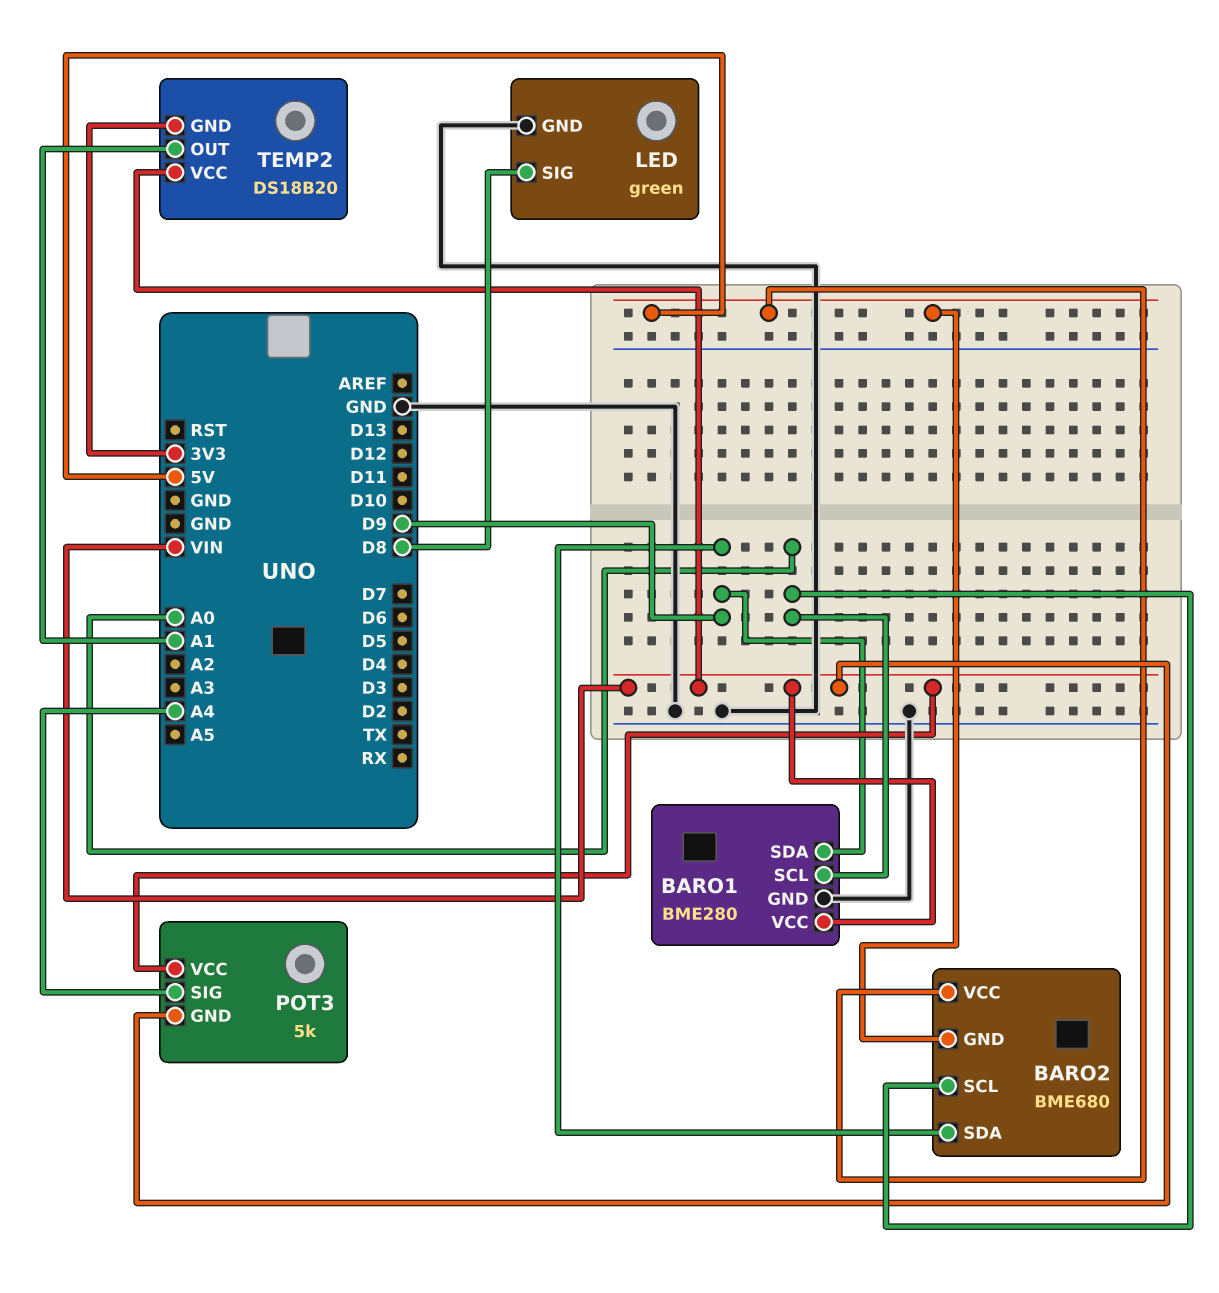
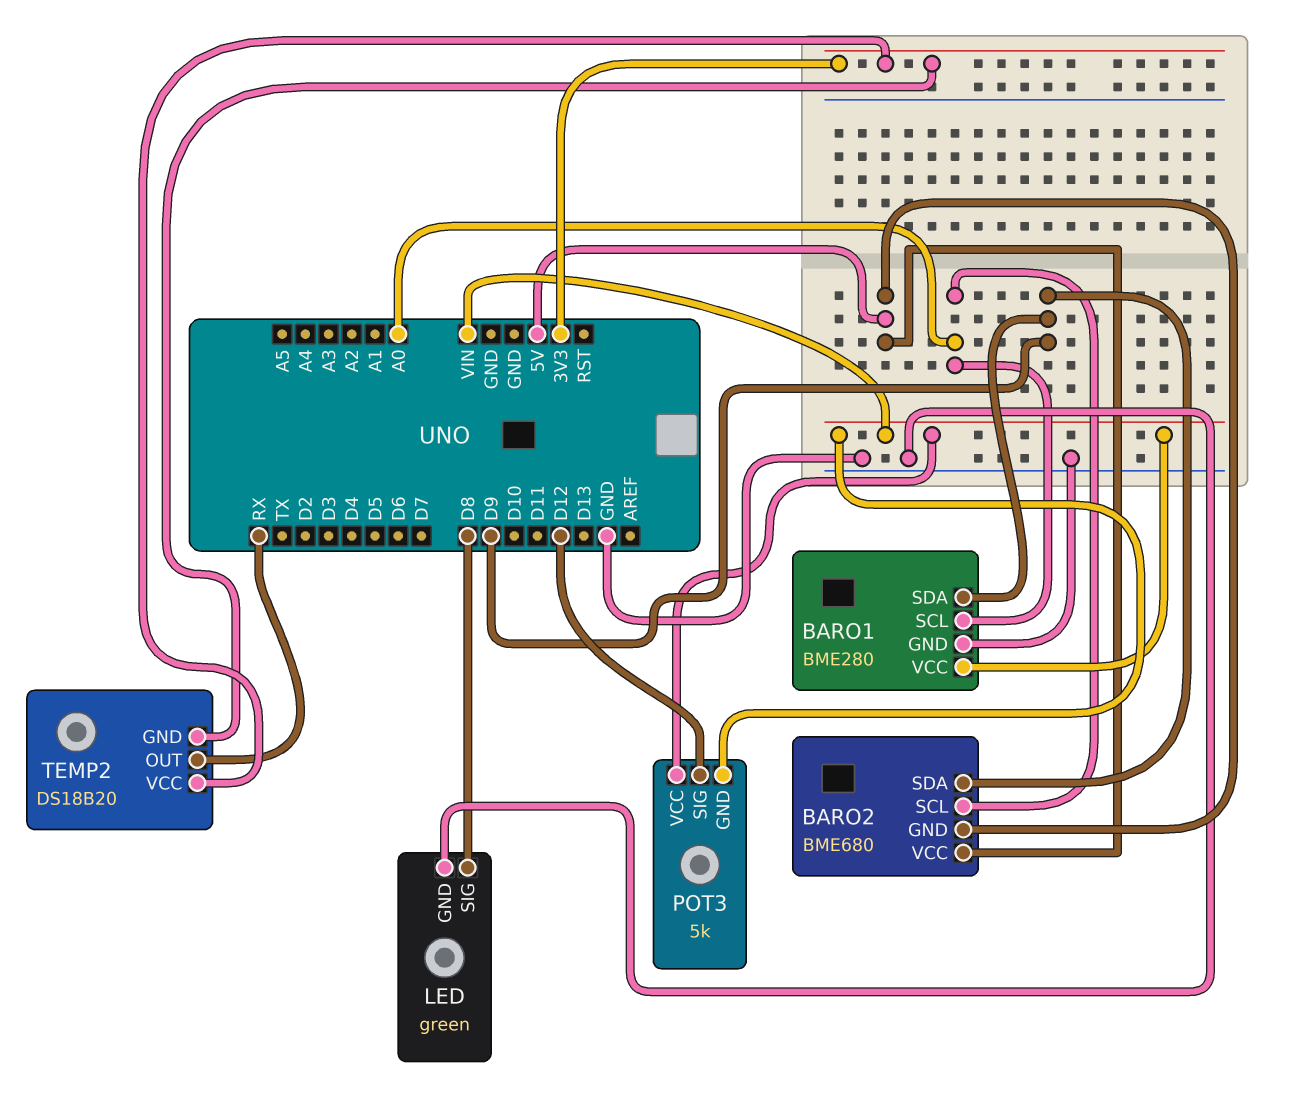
POT3 pin SIG: A4 -> D12
TEMP2 pin OUT: A1 -> RX
TEMP2 pin VCC: VIN -> 3V3

